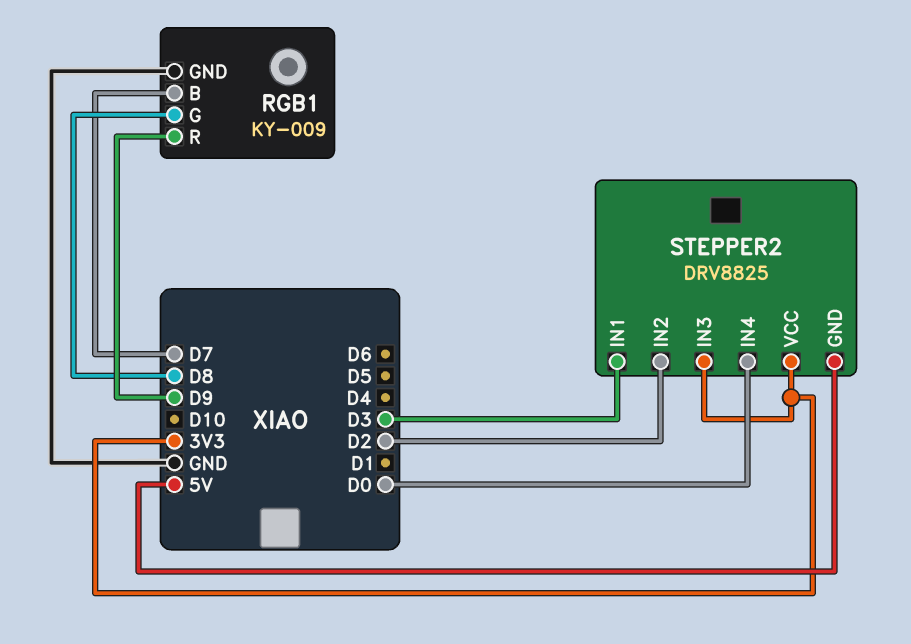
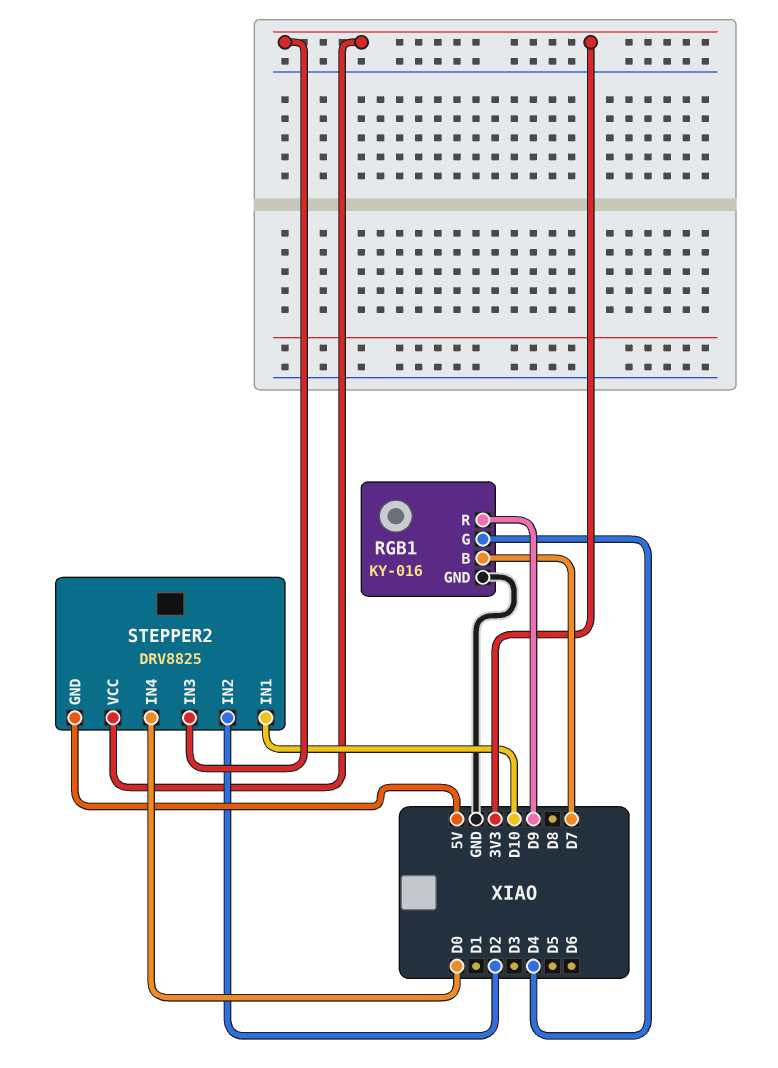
RGB1: KY-009 -> KY-016
RGB1 pin G: D8 -> D4
STEPPER2 pin IN1: D3 -> D10

